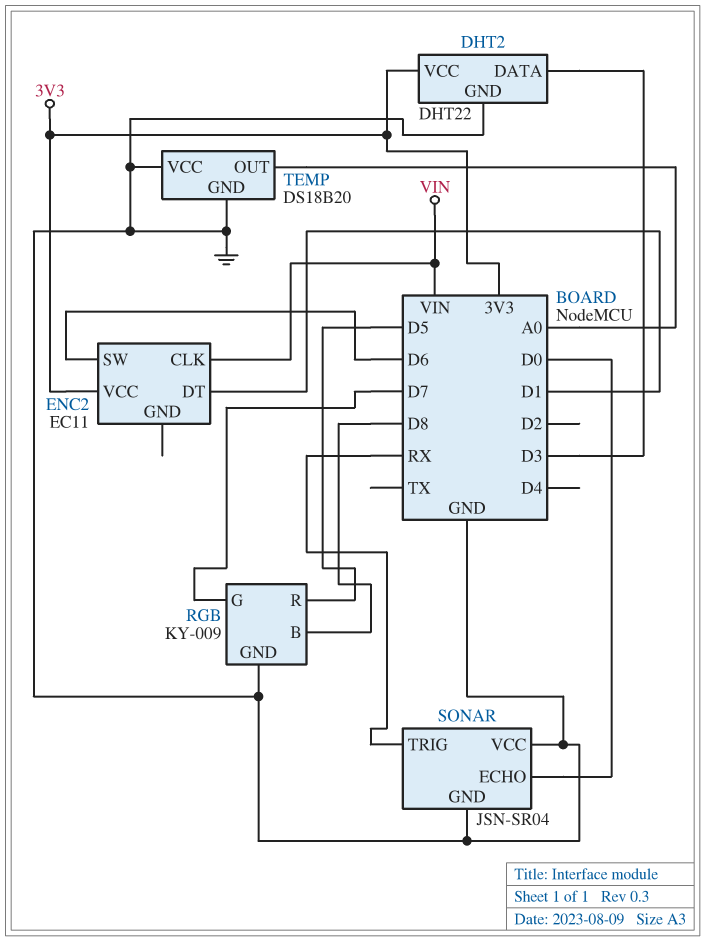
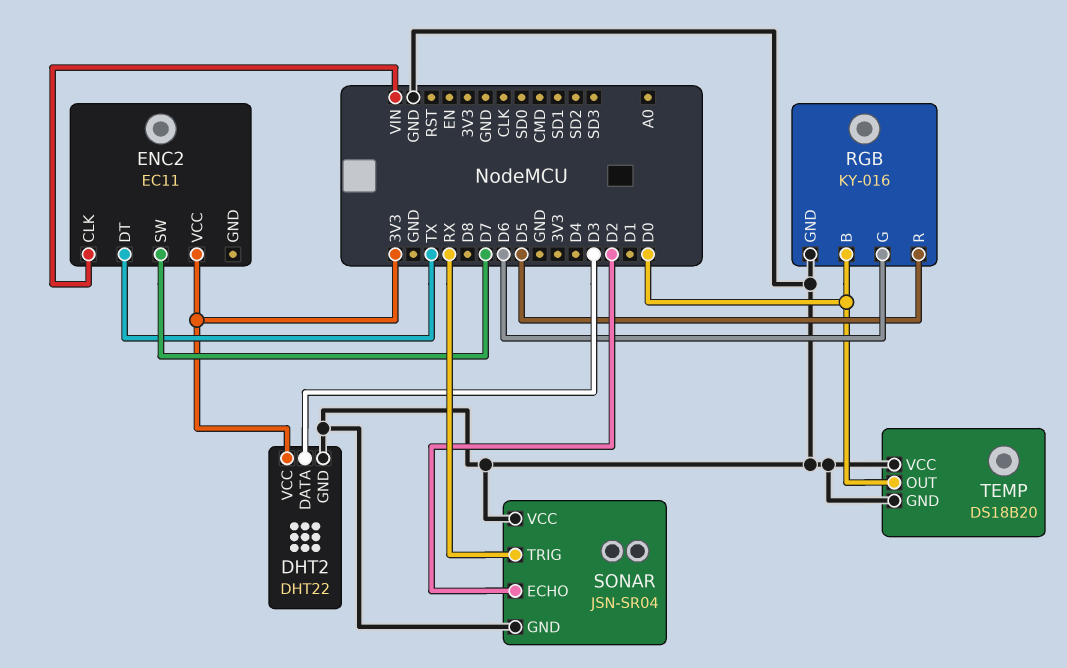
ENC2 pin DT: D1 -> TX
ENC2 pin SW: D6 -> D7
RGB: KY-009 -> KY-016
RGB pin B: D8 -> D0
RGB pin G: D7 -> D6
SONAR pin ECHO: D0 -> D2
TEMP pin OUT: A0 -> D0

